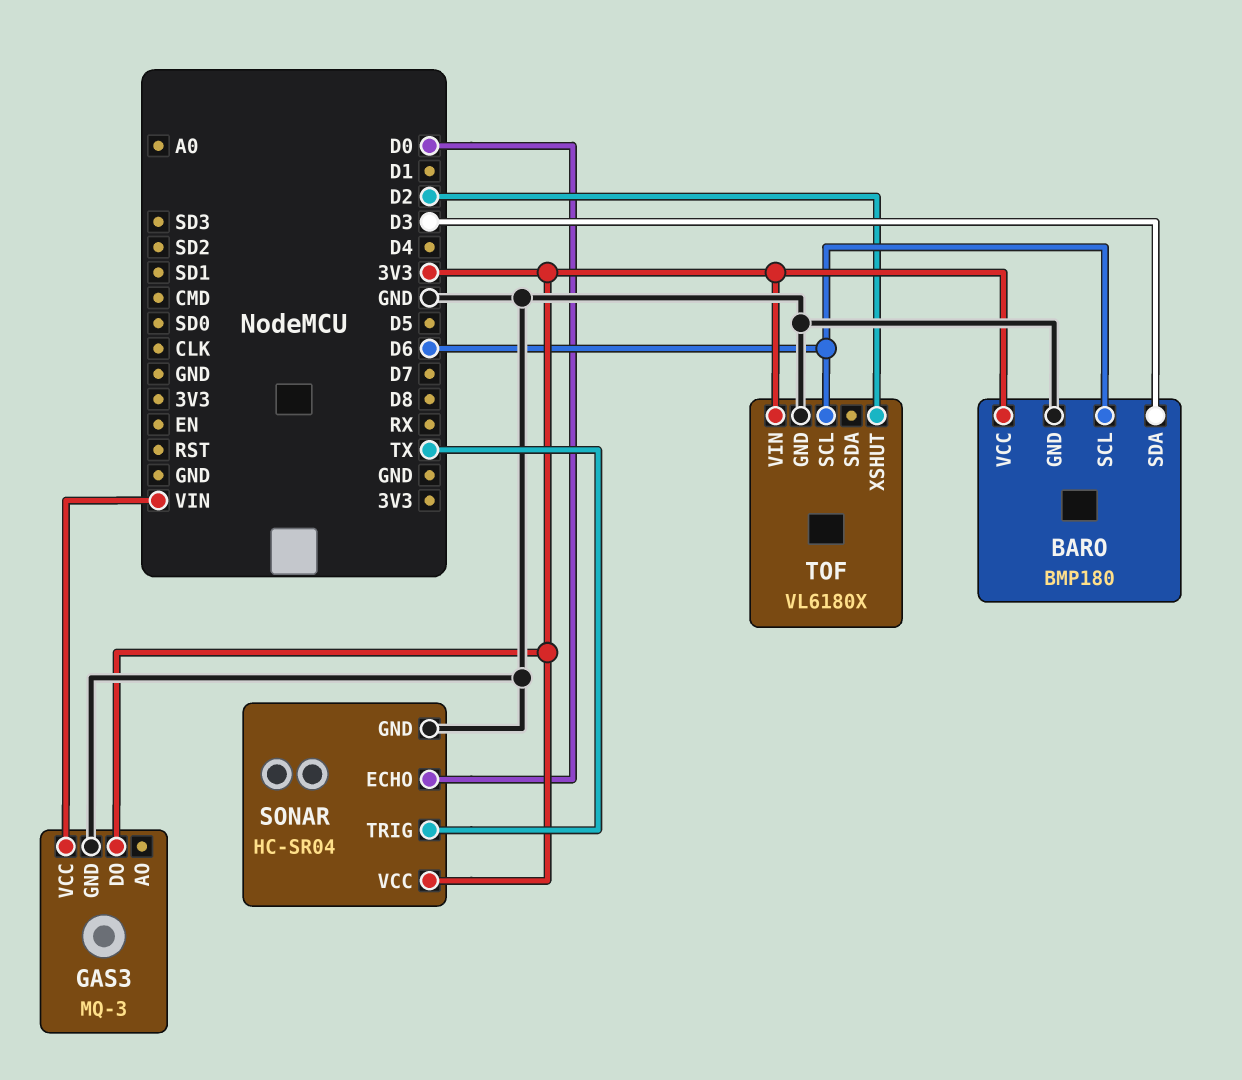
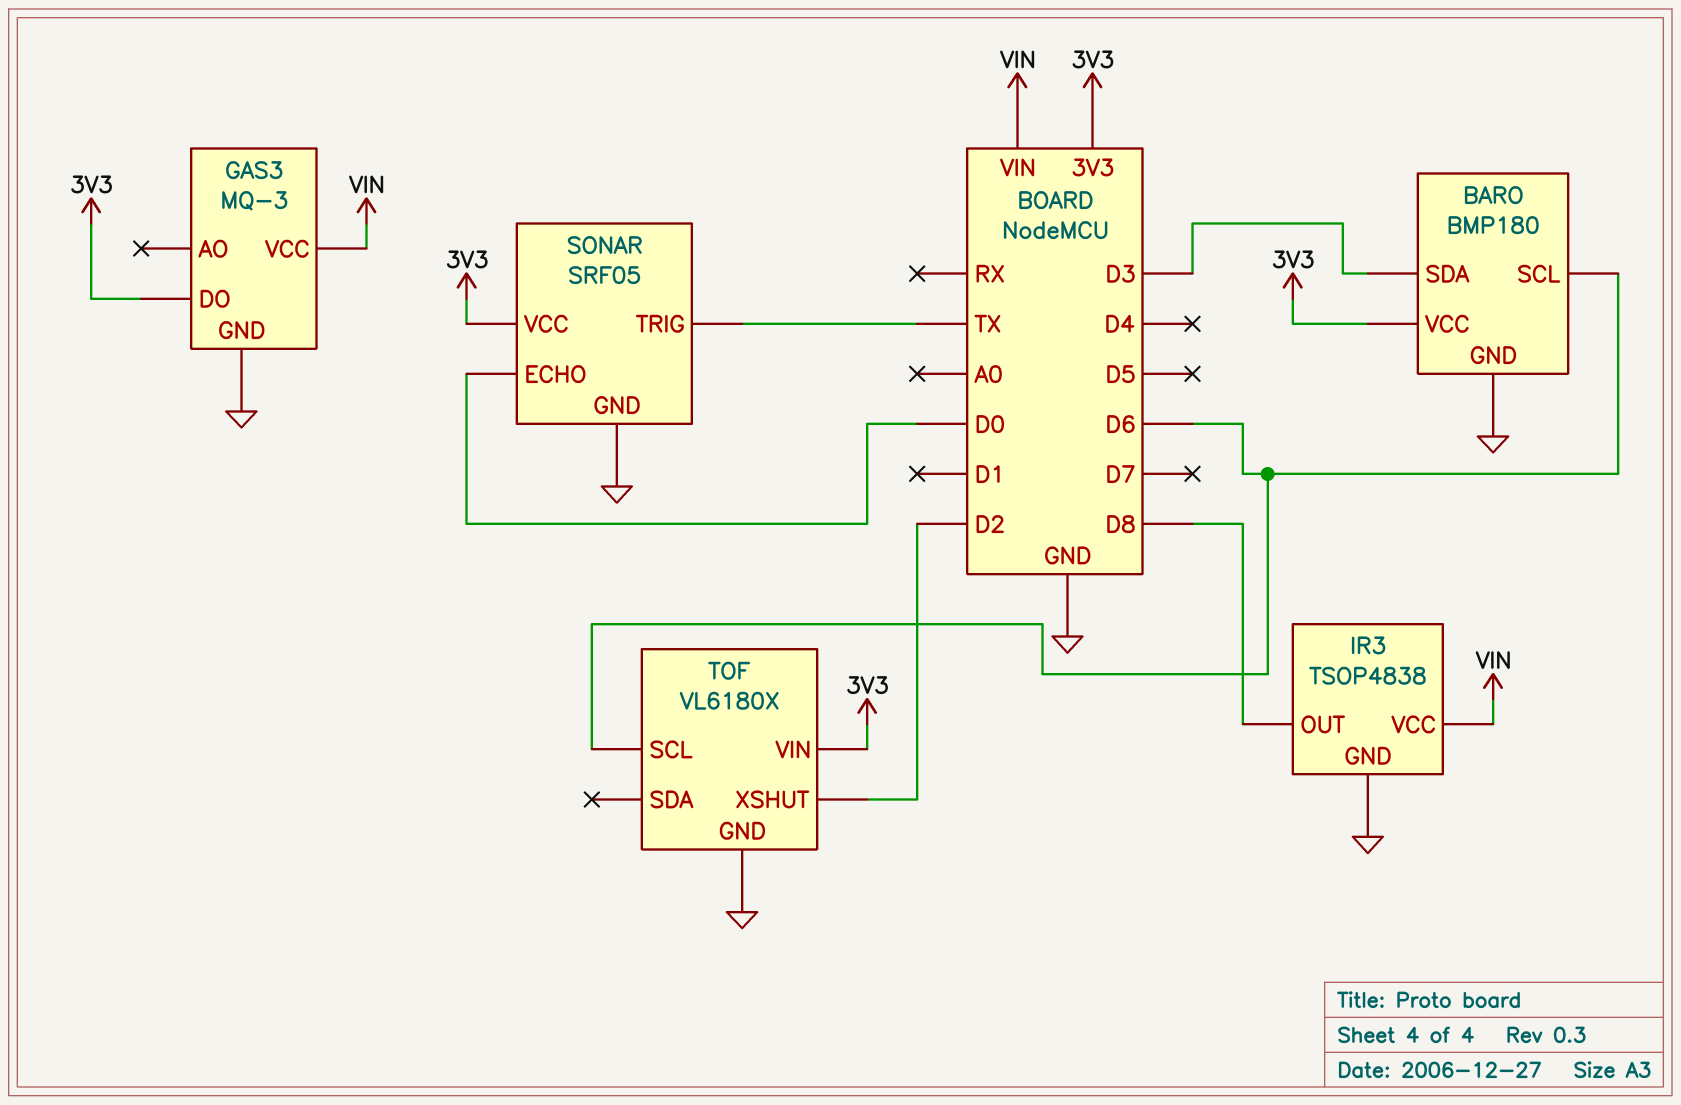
IR3: none -> TSOP4838
IR3 pin GND: none -> GND
IR3 pin OUT: none -> D8
IR3 pin VCC: none -> VIN
SONAR: HC-SR04 -> SRF05

